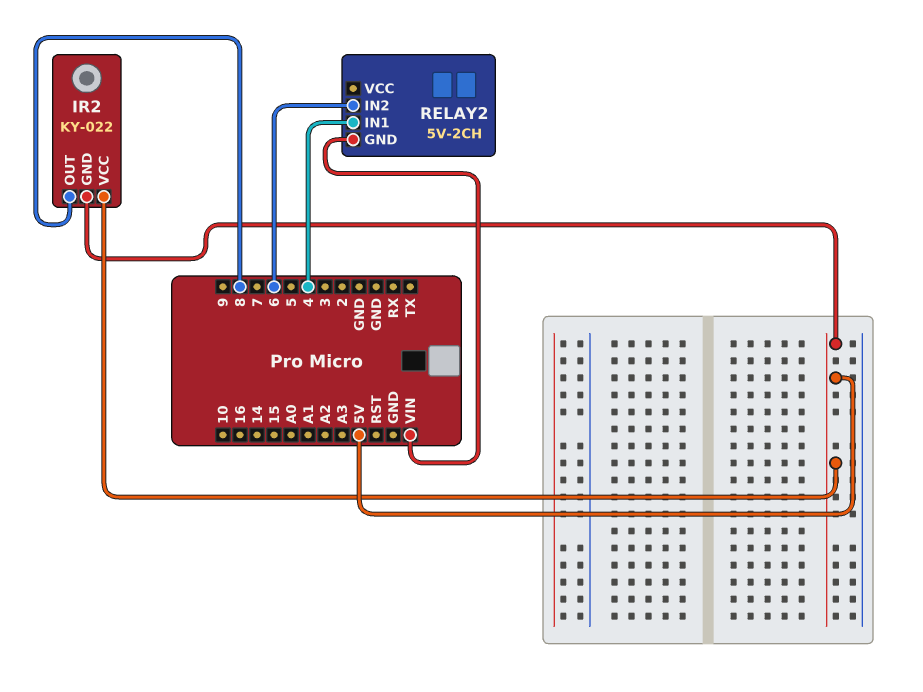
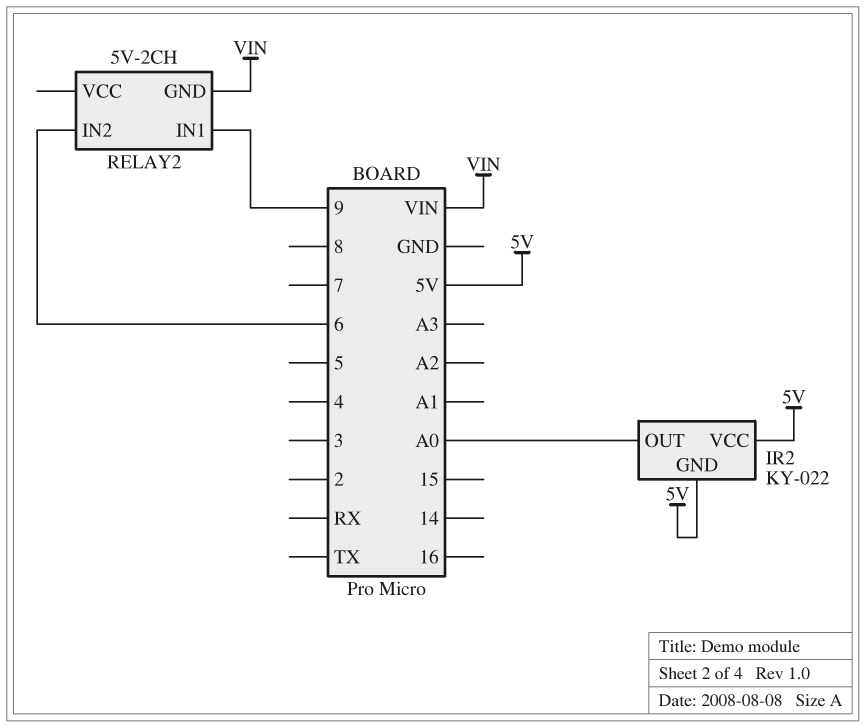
IR2 pin OUT: 8 -> A0
RELAY2 pin IN1: 4 -> 9

